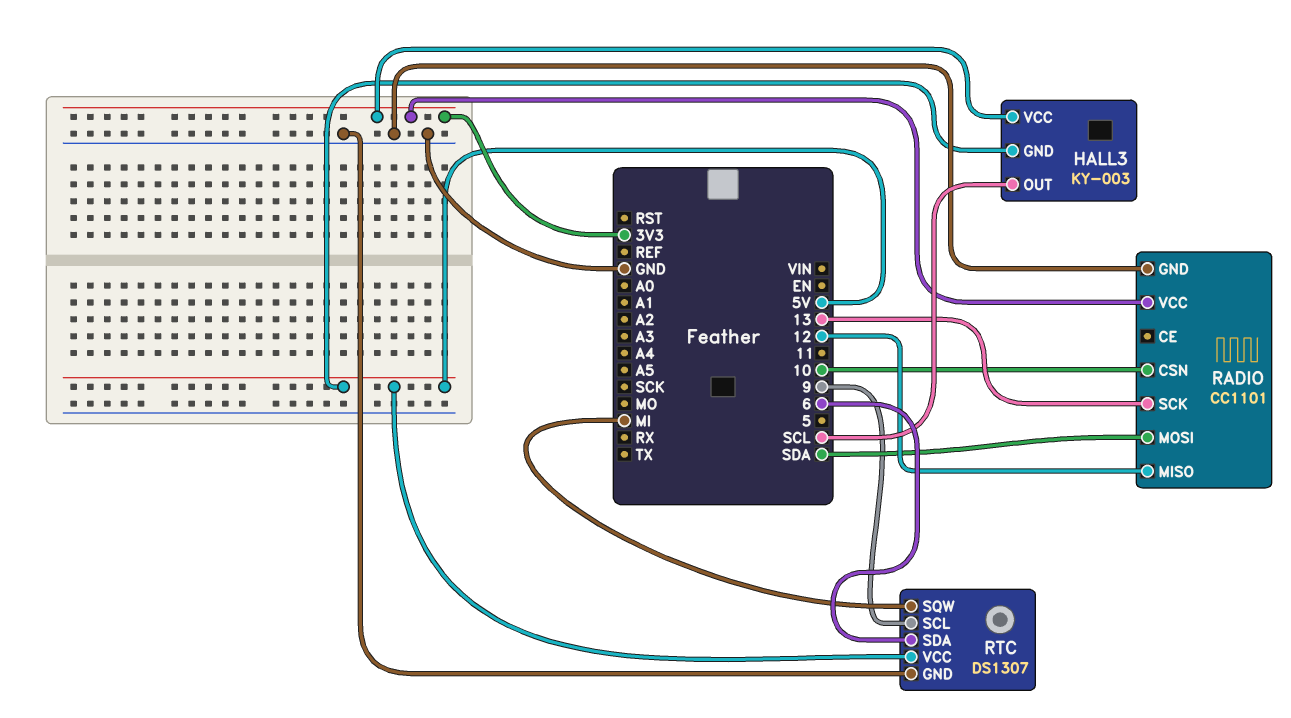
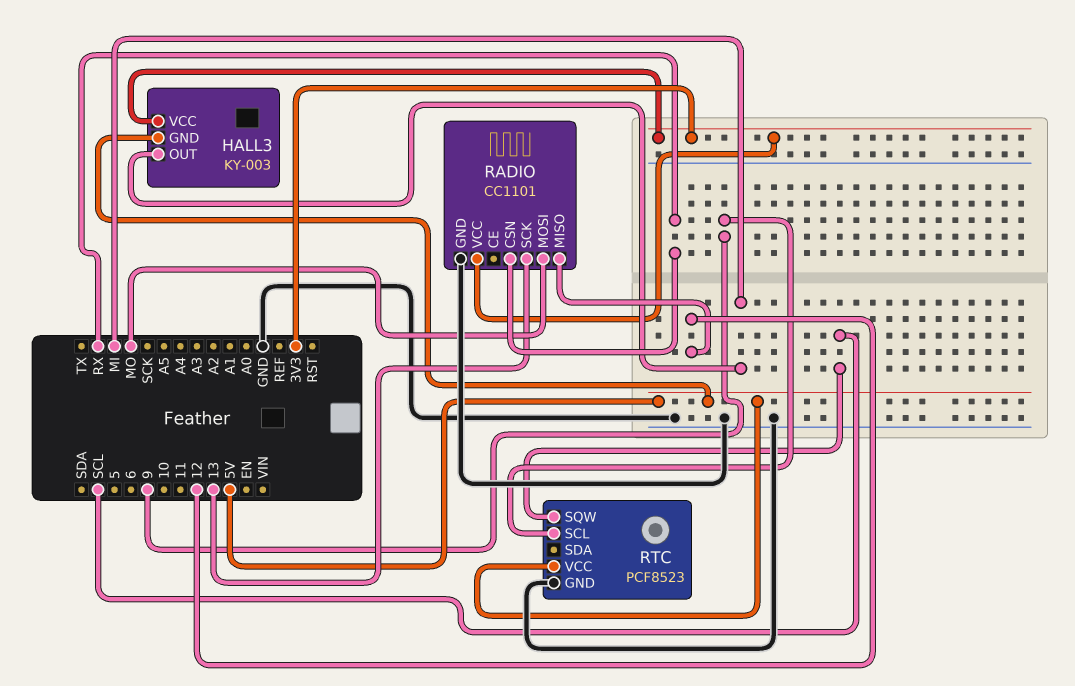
HALL3 pin OUT: SCL -> MI
RADIO pin CSN: 10 -> RX
RADIO pin MOSI: SDA -> MO
RTC: DS1307 -> PCF8523
RTC pin SDA: 6 -> none
RTC pin SQW: MI -> SCL

